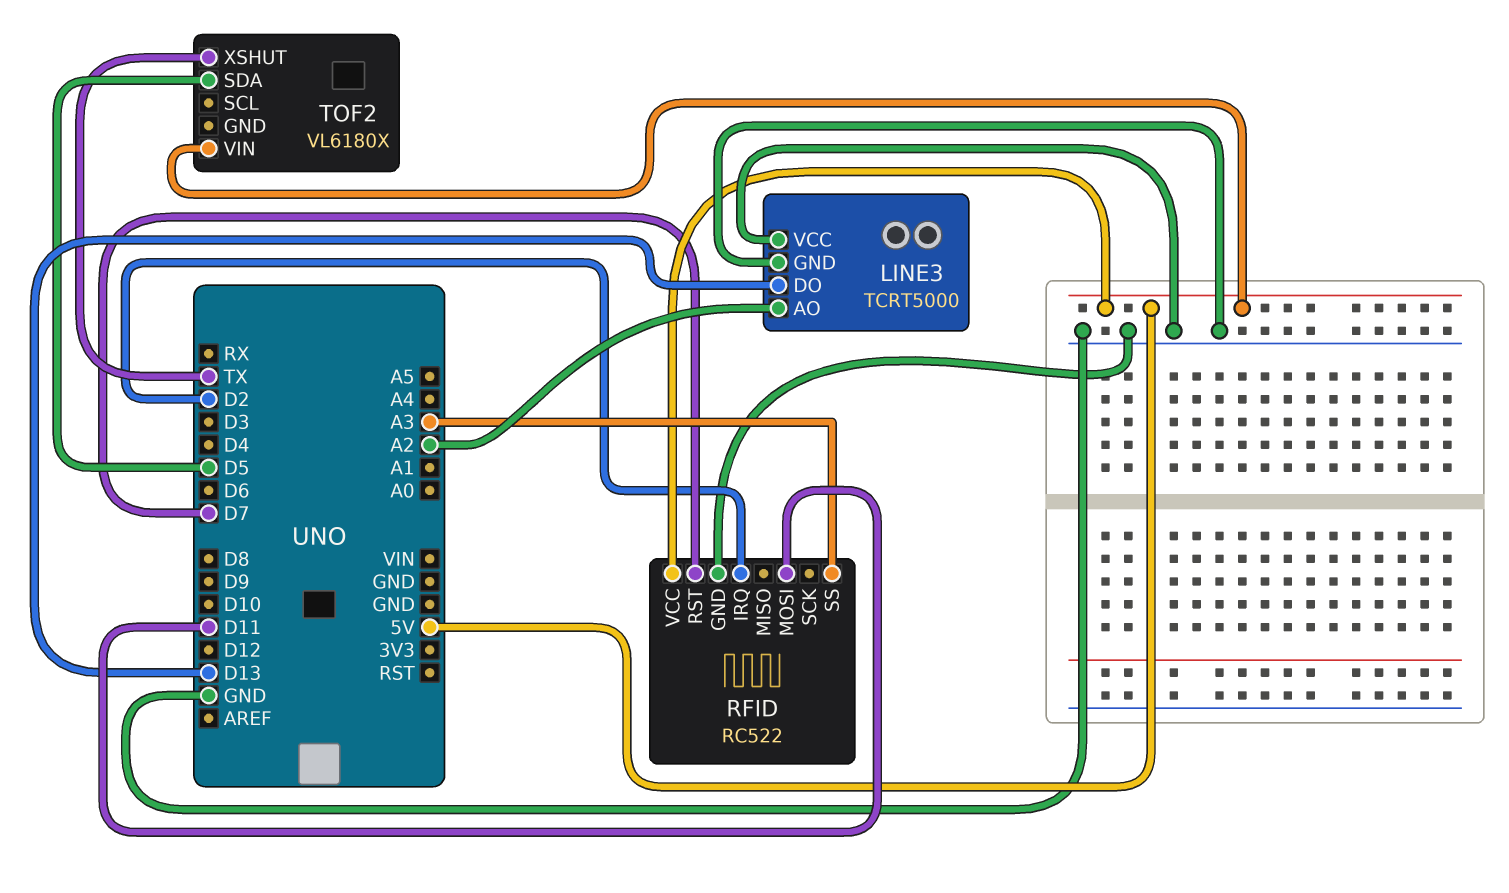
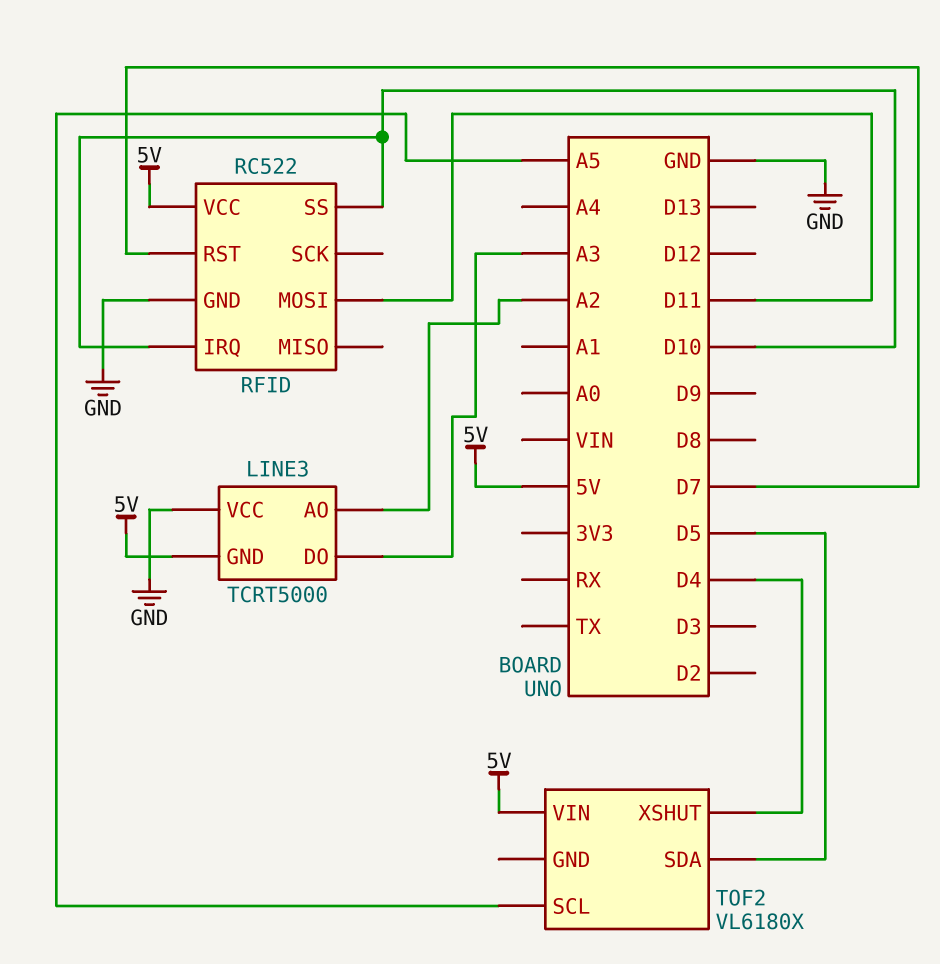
LINE3 pin DO: D13 -> A3
LINE3 pin GND: GND -> 5V
RFID pin IRQ: D2 -> D10
RFID pin SS: A3 -> D10
TOF2 pin SCL: none -> A5
TOF2 pin XSHUT: TX -> D4

